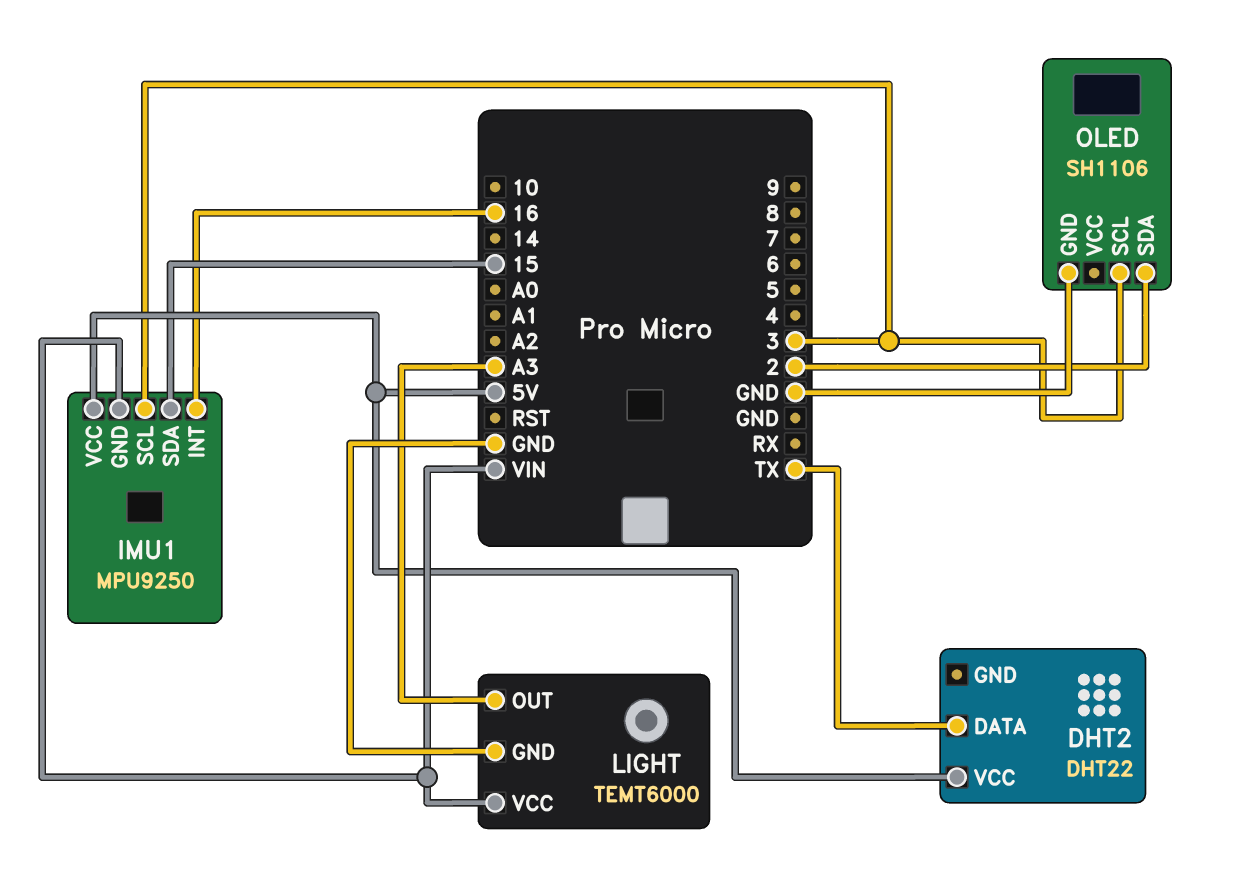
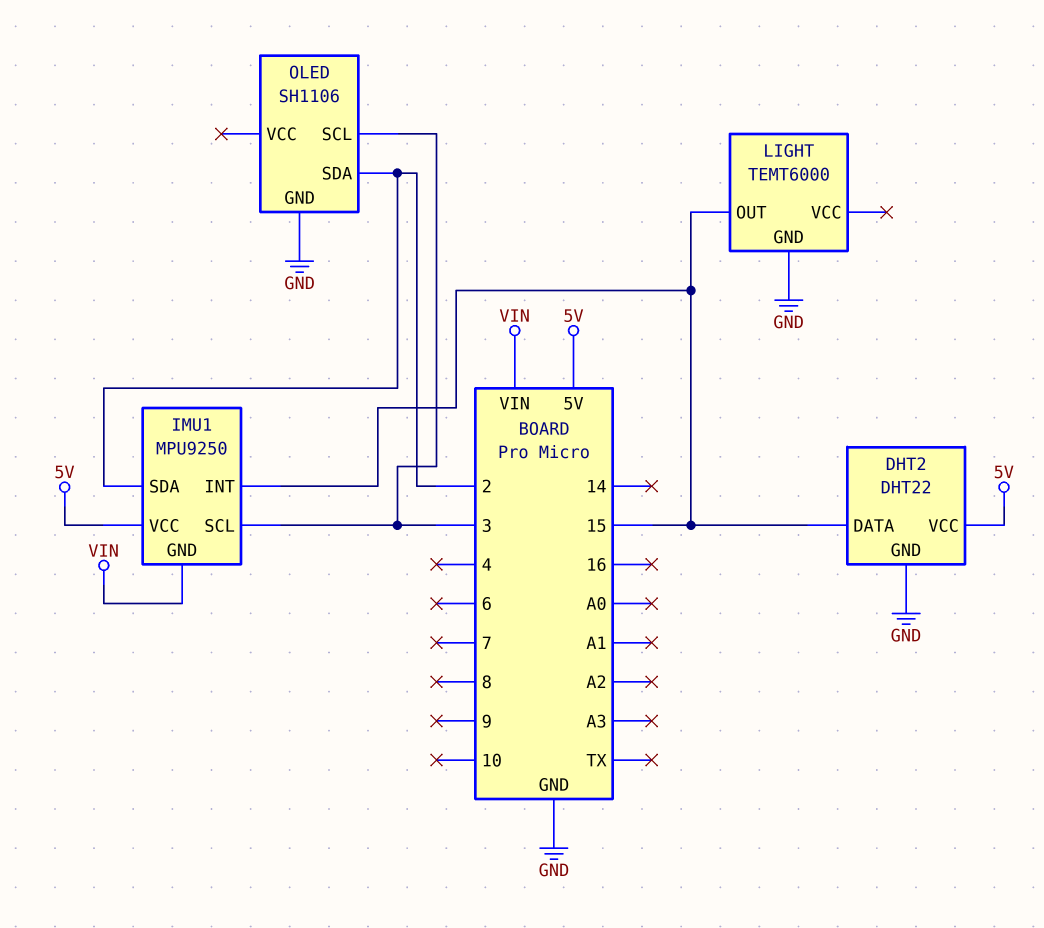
DHT2 pin DATA: TX -> 15
DHT2 pin GND: none -> GND
IMU1 pin INT: 16 -> 15
IMU1 pin SDA: 15 -> 2
LIGHT pin OUT: A3 -> 15
LIGHT pin VCC: VIN -> none

